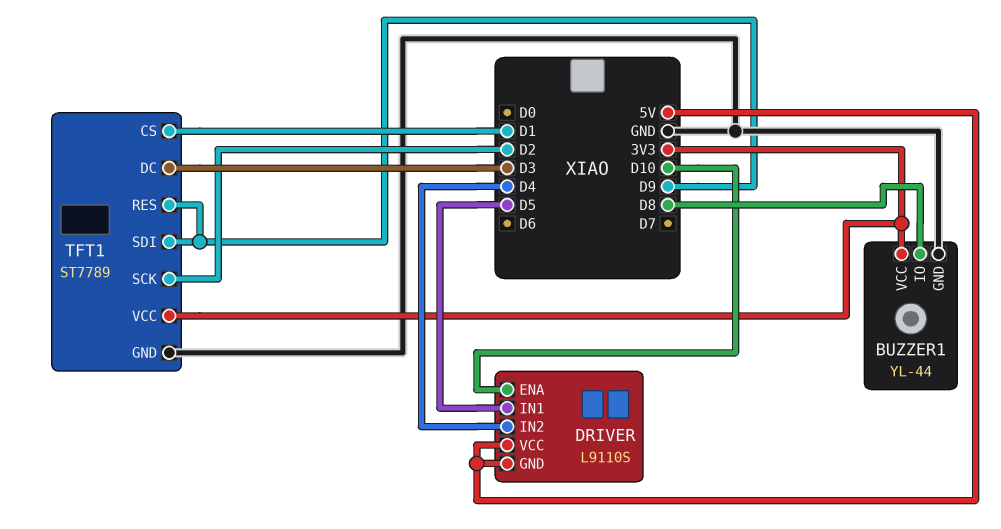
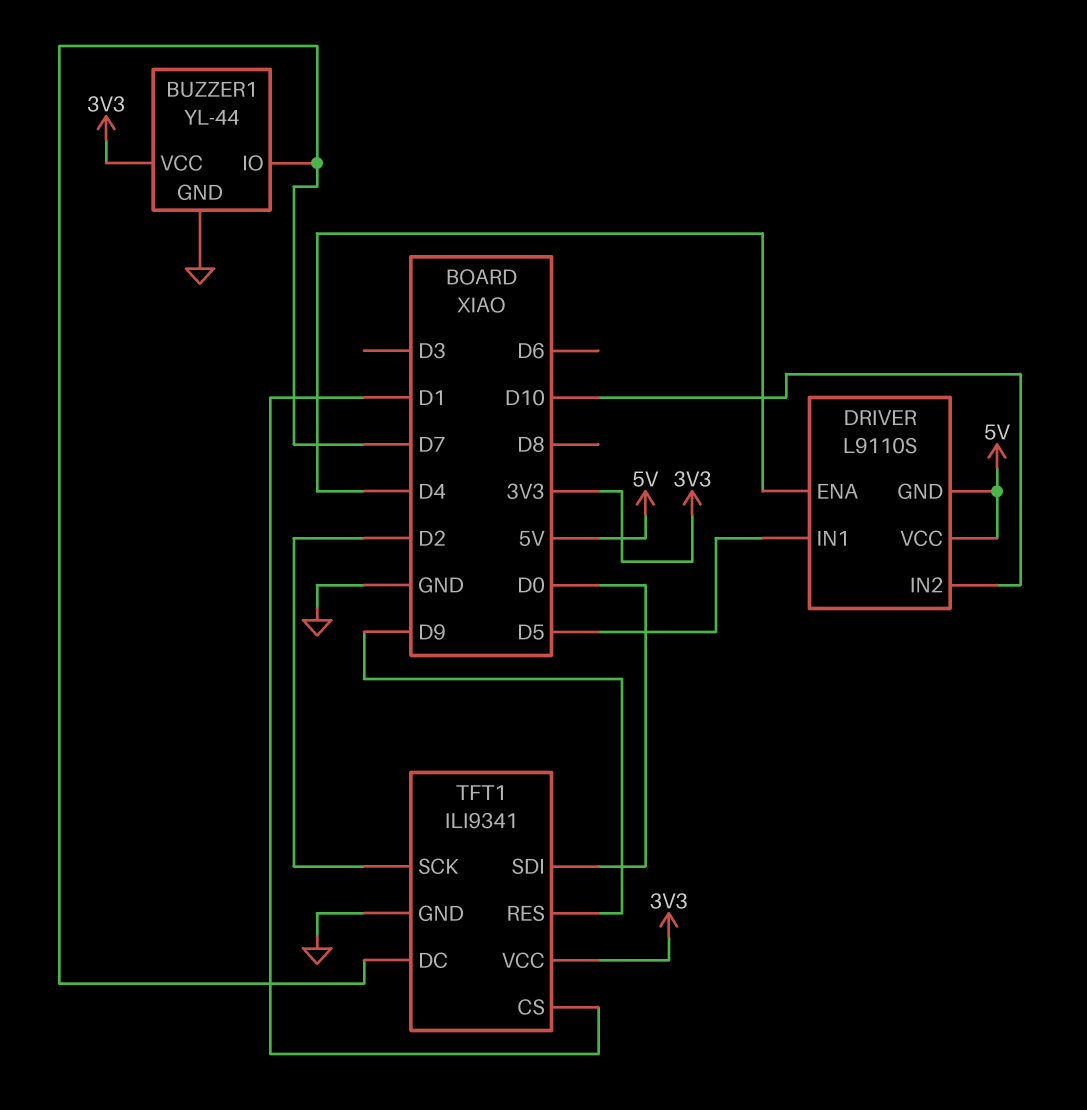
BUZZER1 pin IO: D8 -> D7
DRIVER pin ENA: D10 -> D4
DRIVER pin IN2: D4 -> D10
TFT1: ST7789 -> ILI9341
TFT1 pin DC: D3 -> D7
TFT1 pin SDI: D9 -> D0

